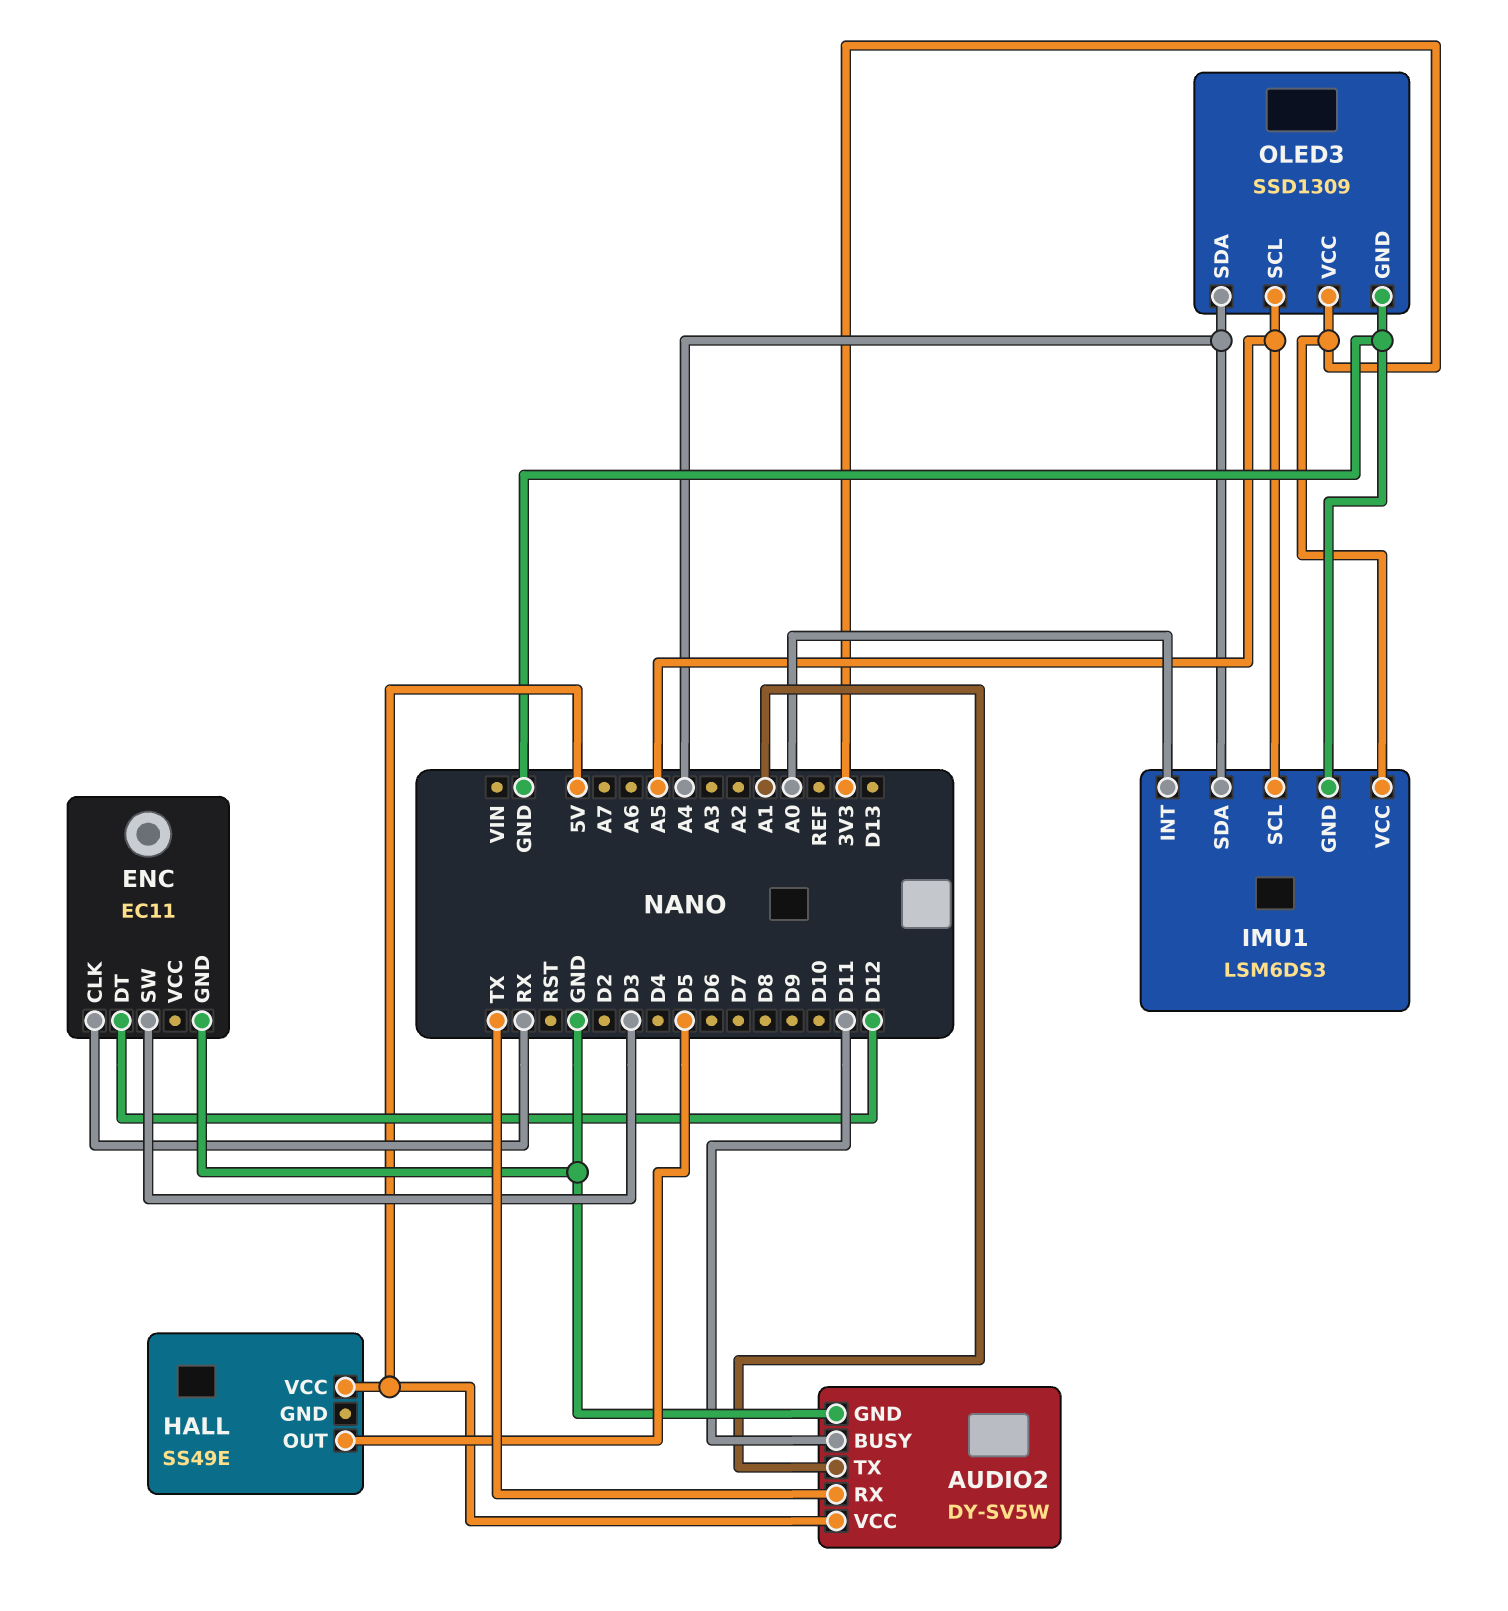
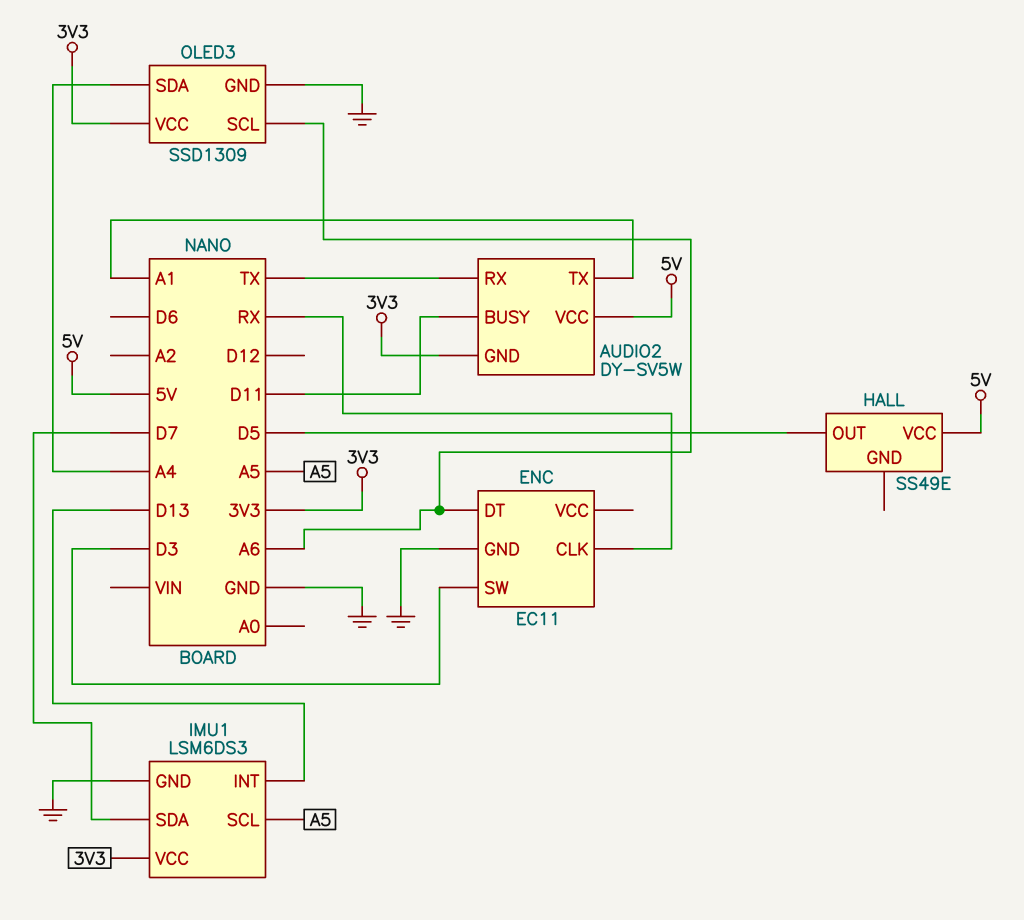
AUDIO2 pin GND: GND -> 3V3
ENC pin DT: D12 -> A6
IMU1 pin INT: A0 -> D13
IMU1 pin SDA: A4 -> D7
OLED3 pin SCL: A5 -> A6

